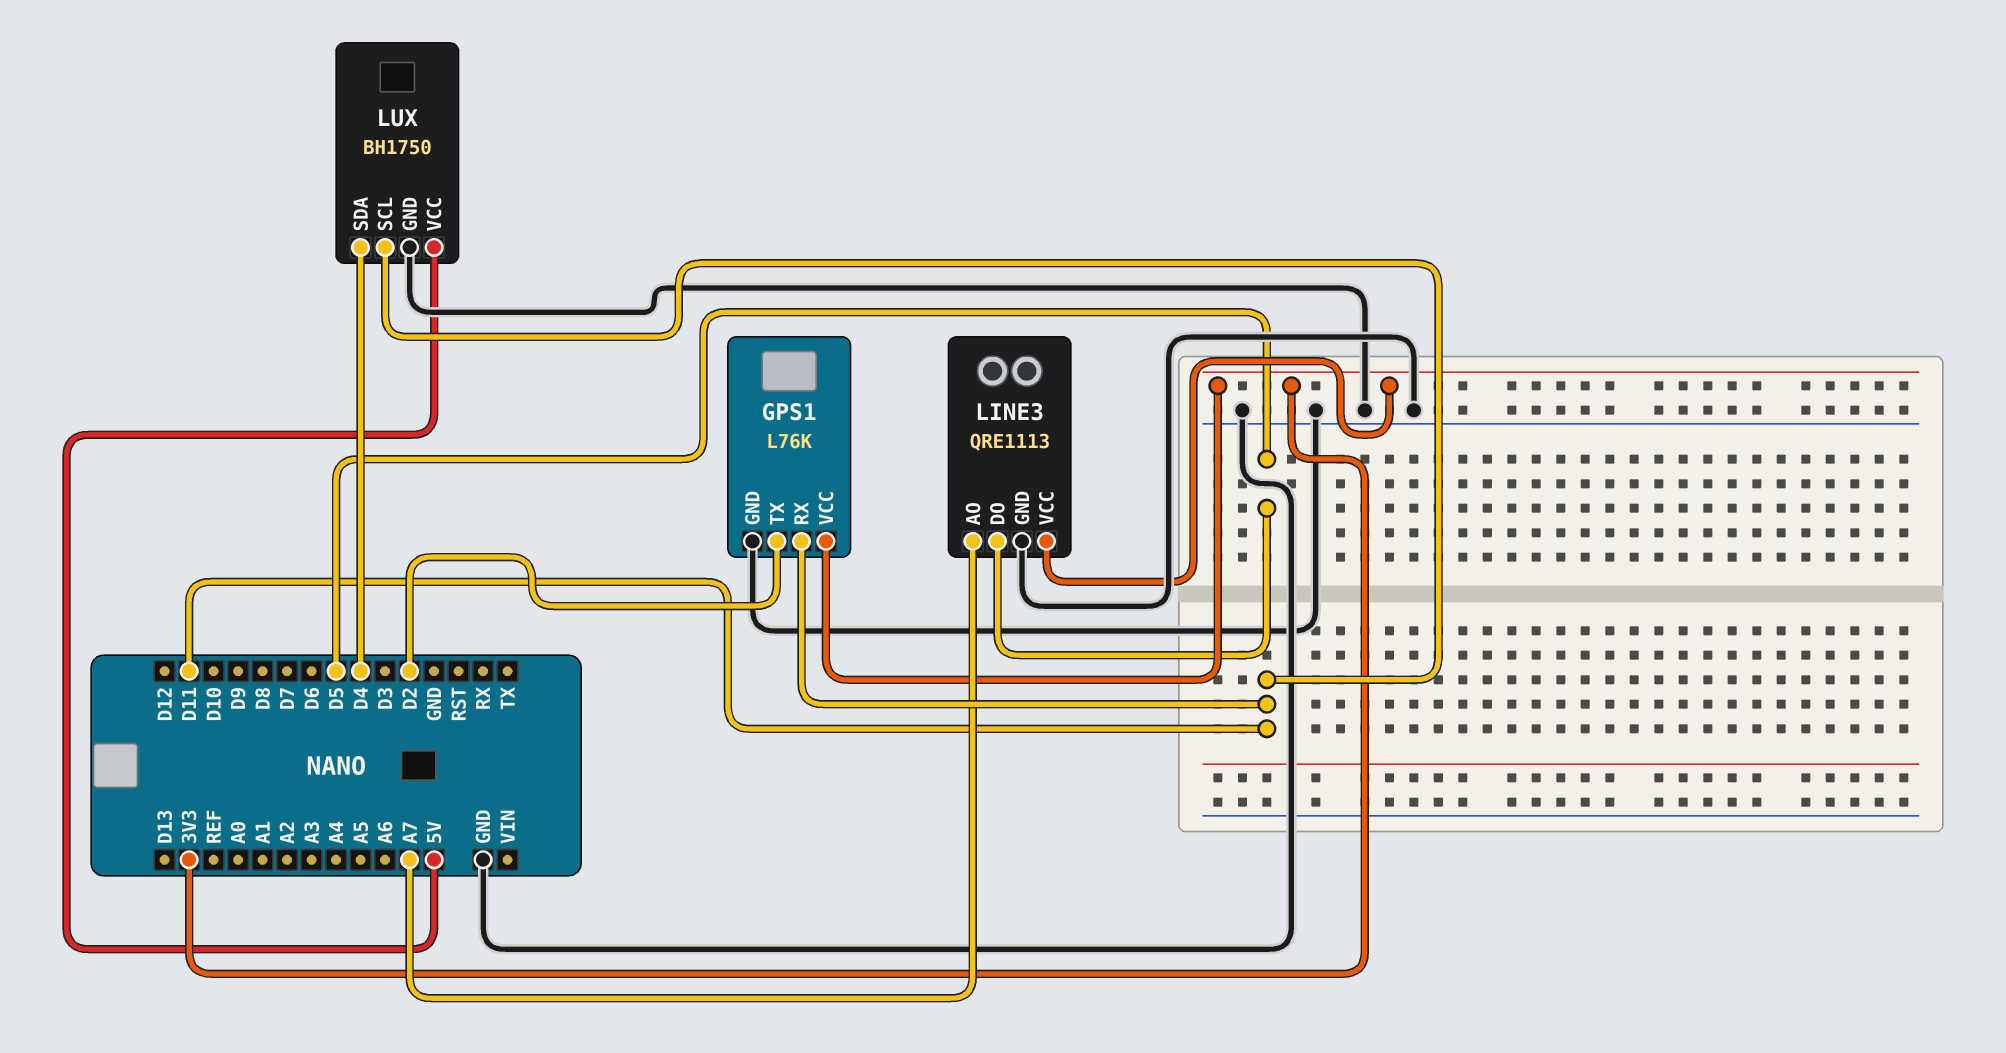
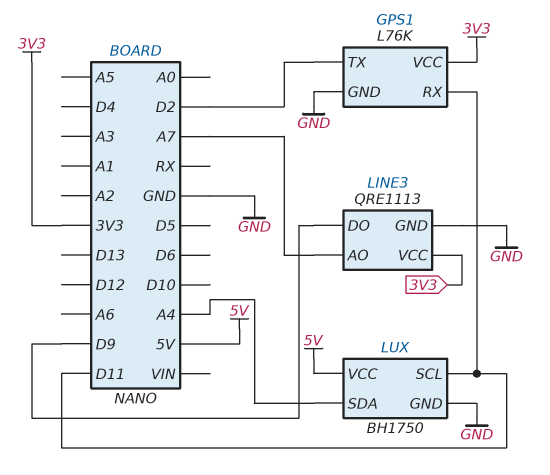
LINE3 pin DO: D5 -> D9
LUX pin SDA: D4 -> A4

